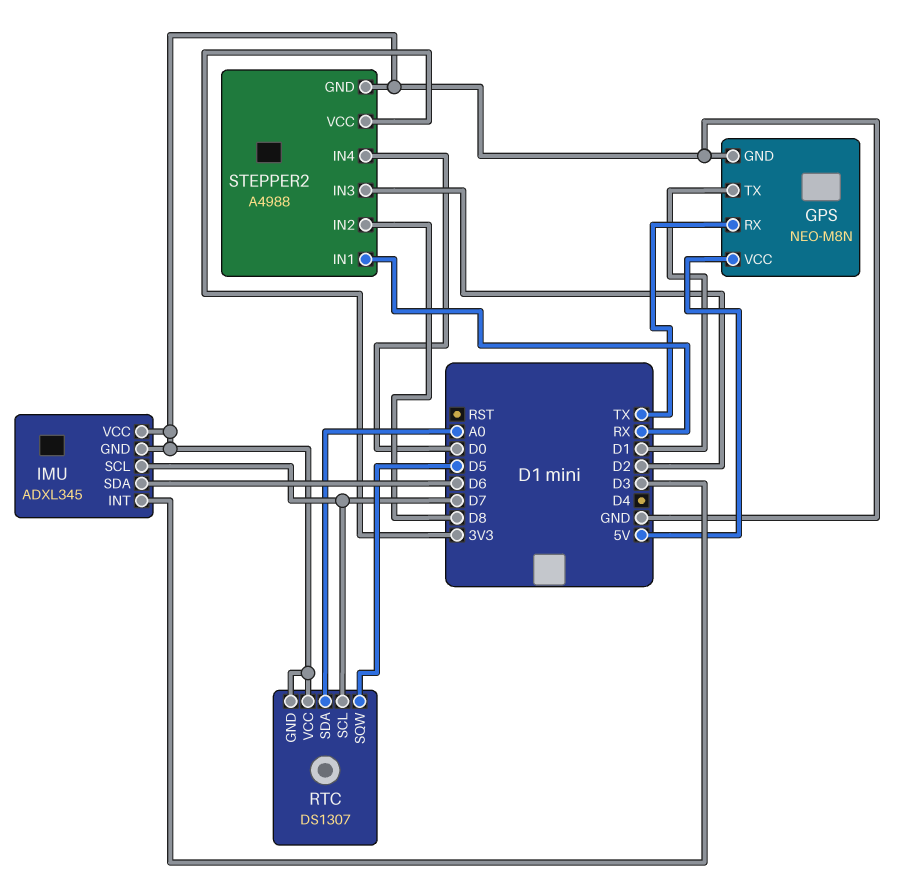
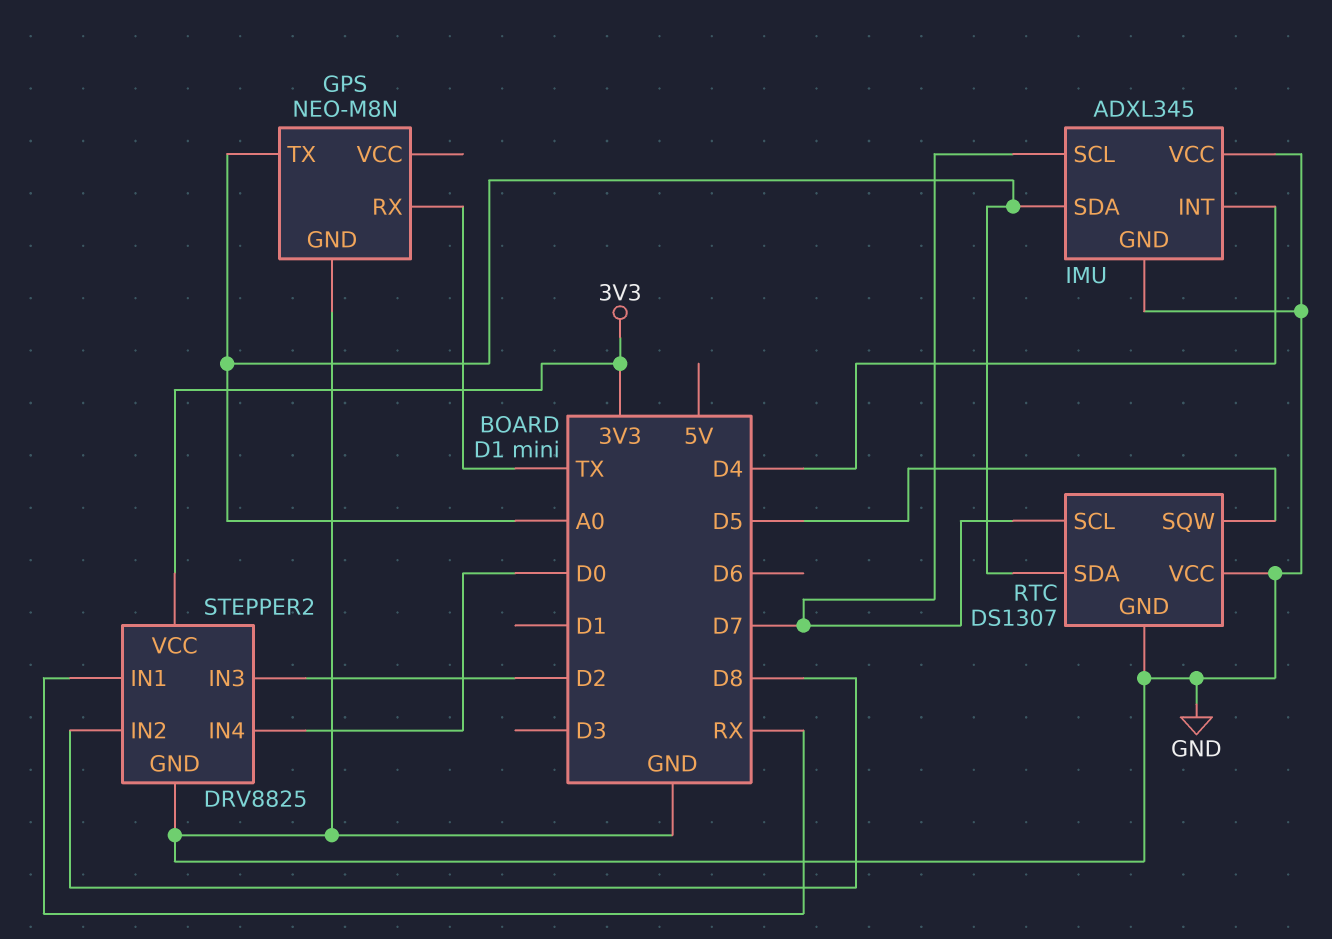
GPS pin TX: D1 -> A0
GPS pin VCC: 5V -> none
IMU pin INT: D3 -> D4
IMU pin SDA: D6 -> A0
STEPPER2: A4988 -> DRV8825

